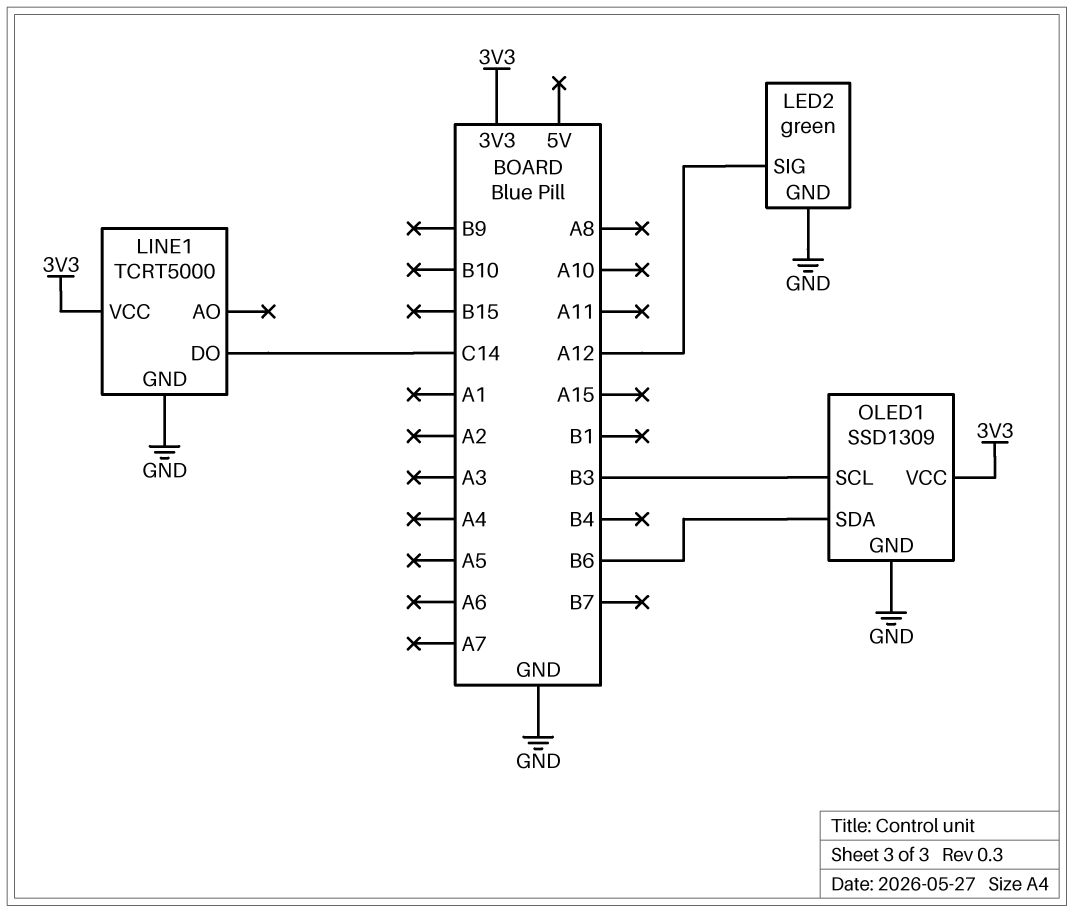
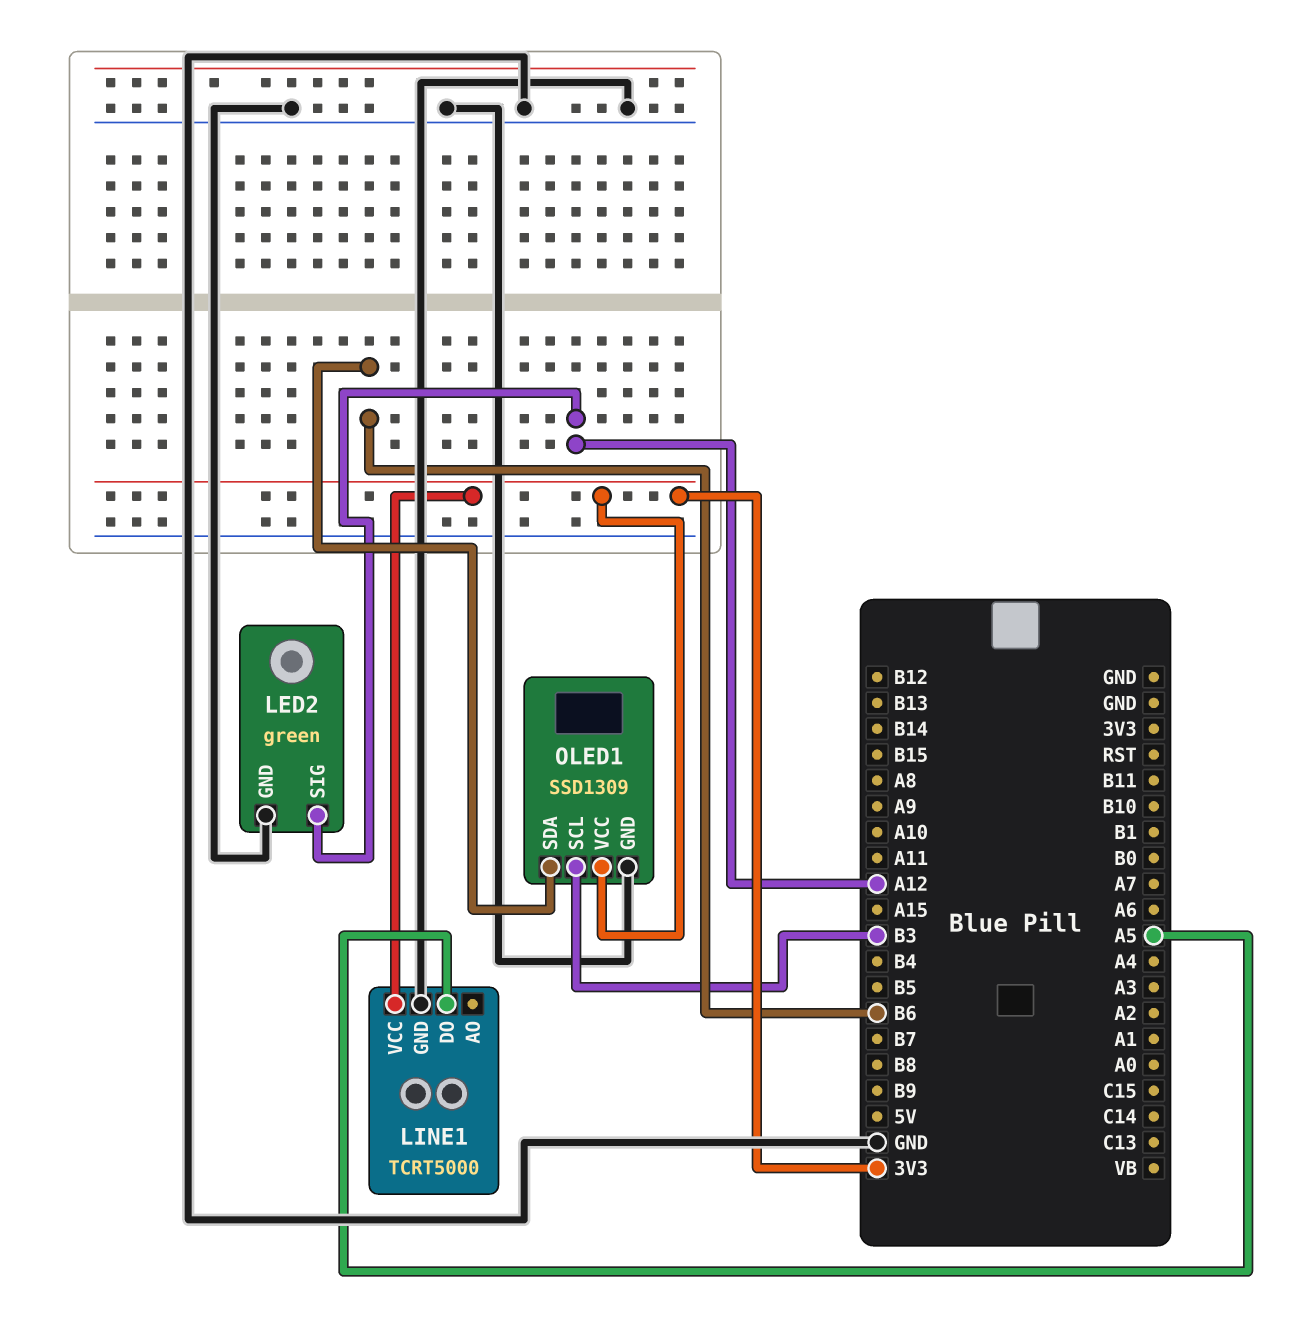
LINE1 pin DO: C14 -> A5

